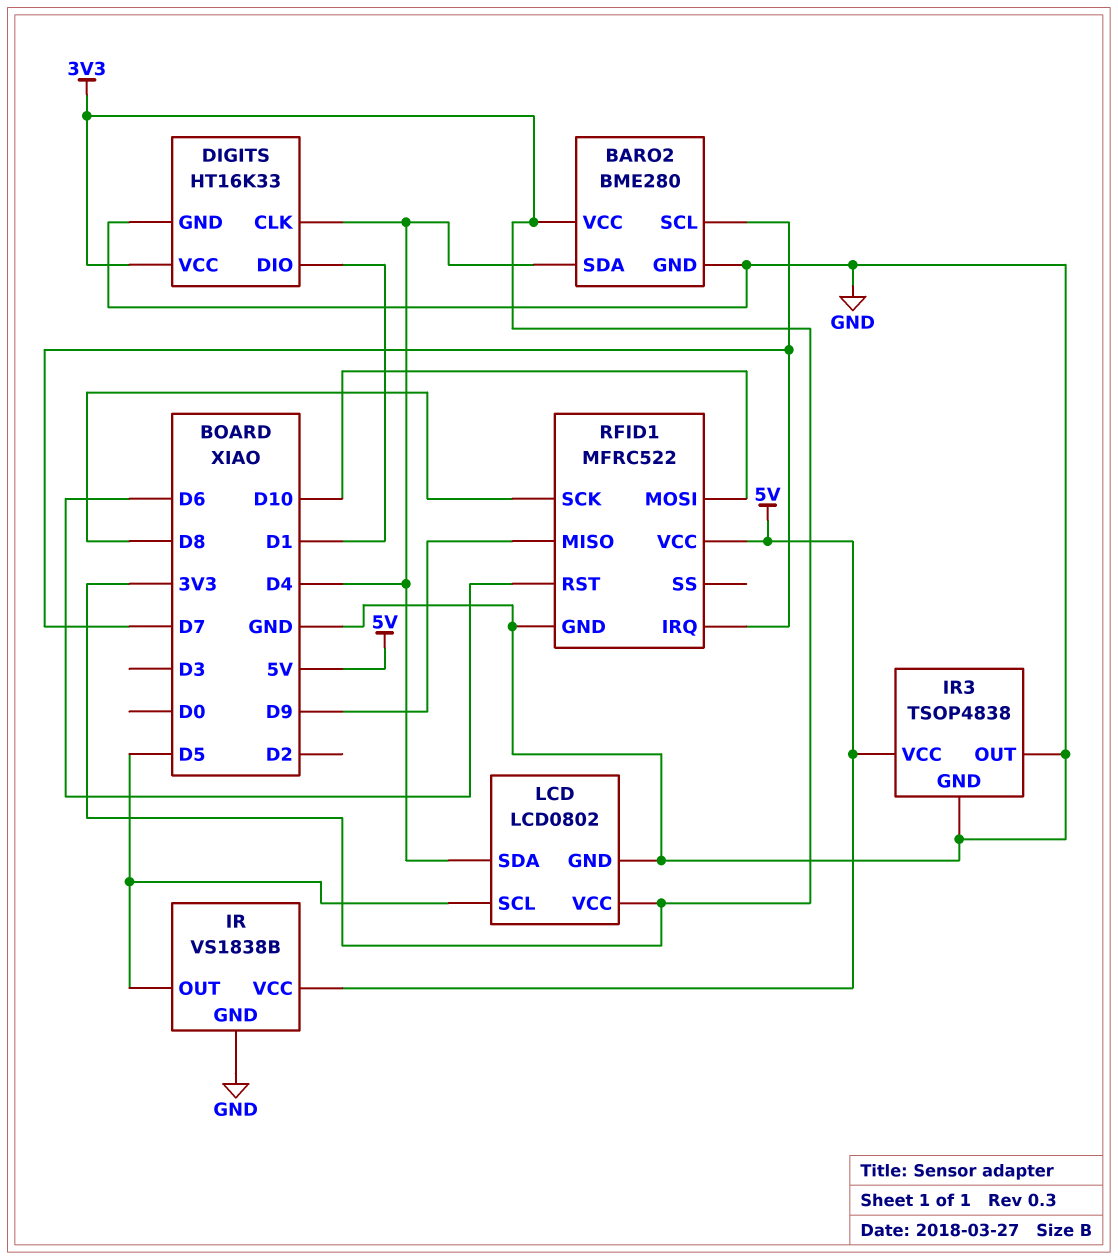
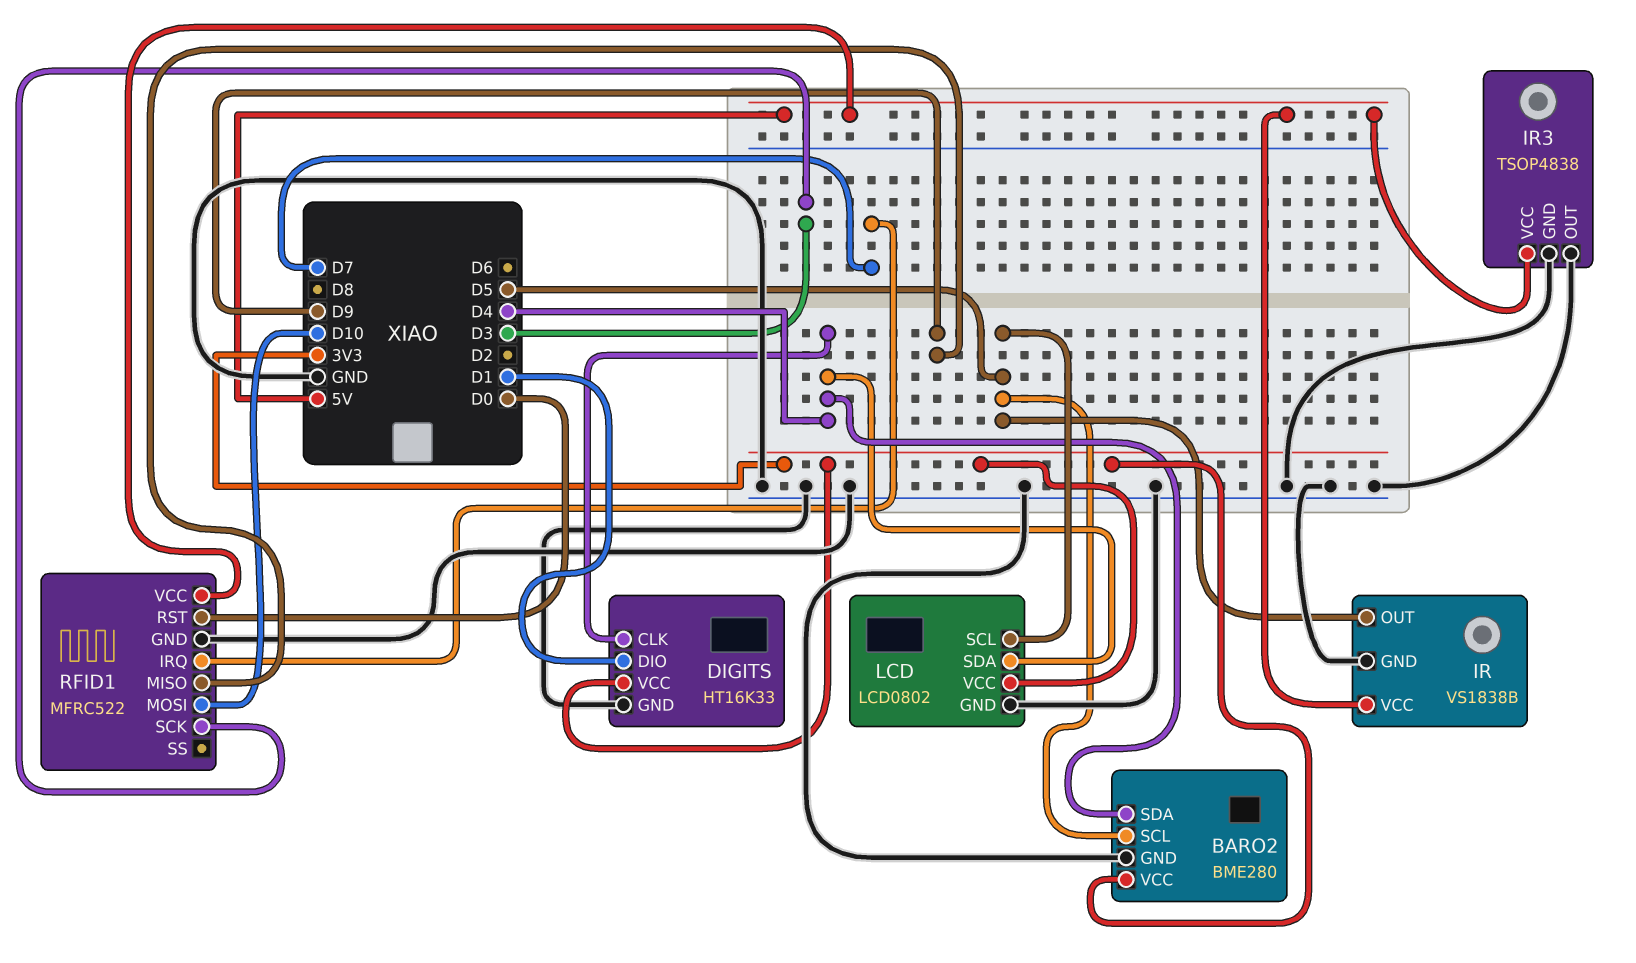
BARO2 pin SCL: D7 -> D5
RFID1 pin RST: D6 -> D0
RFID1 pin SCK: D8 -> D3

